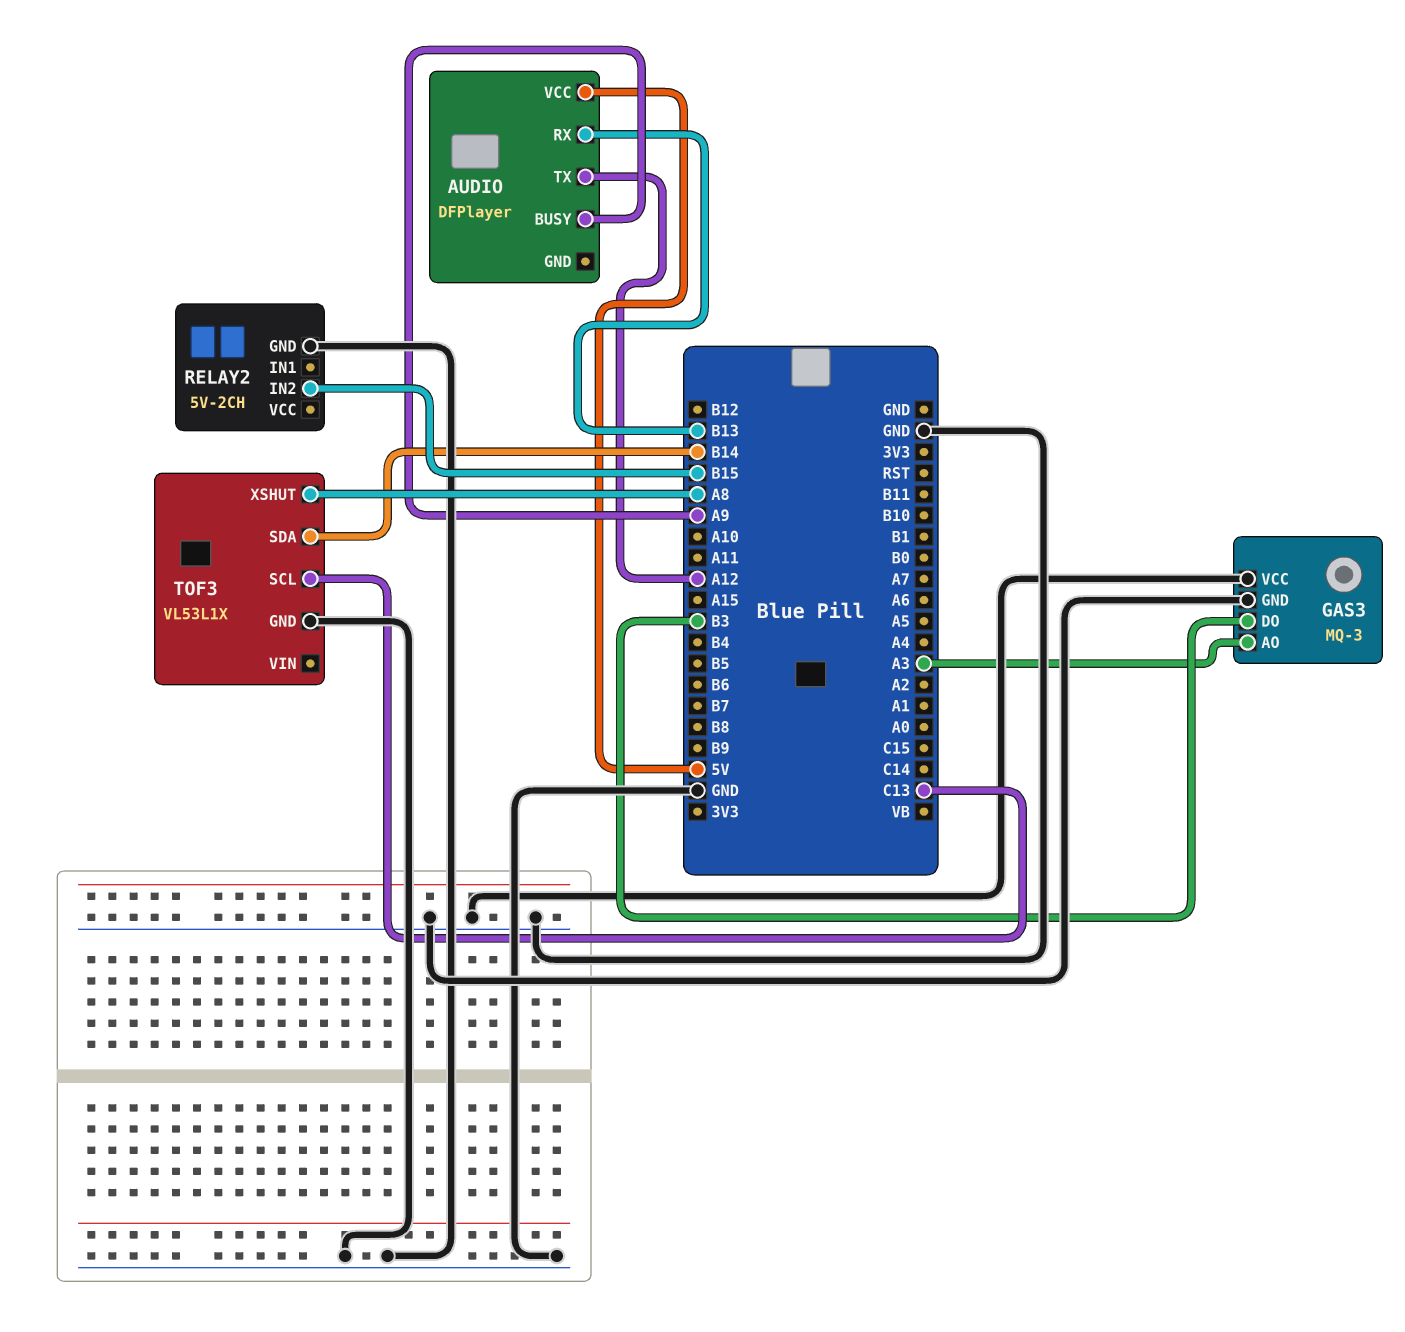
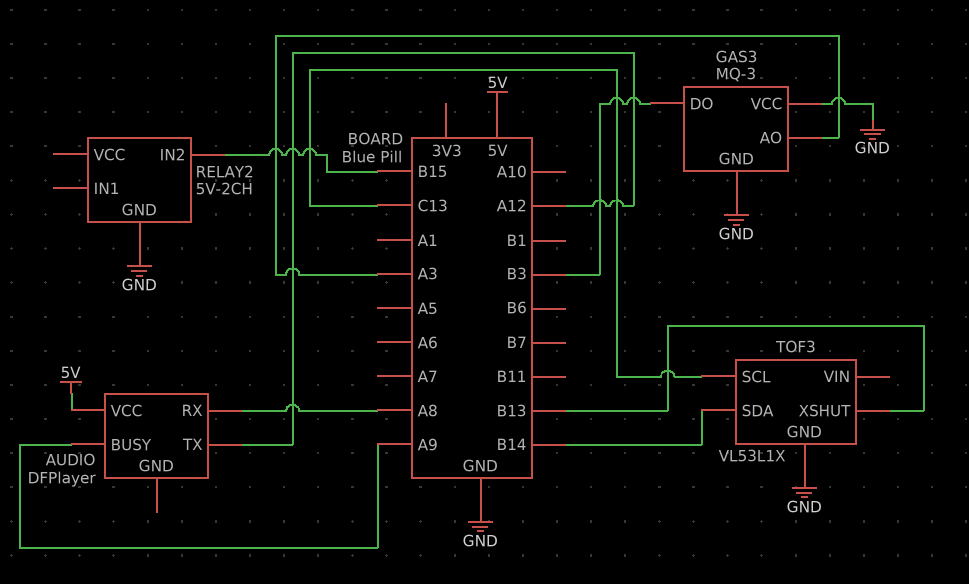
AUDIO pin RX: B13 -> A8
TOF3 pin XSHUT: A8 -> B13

